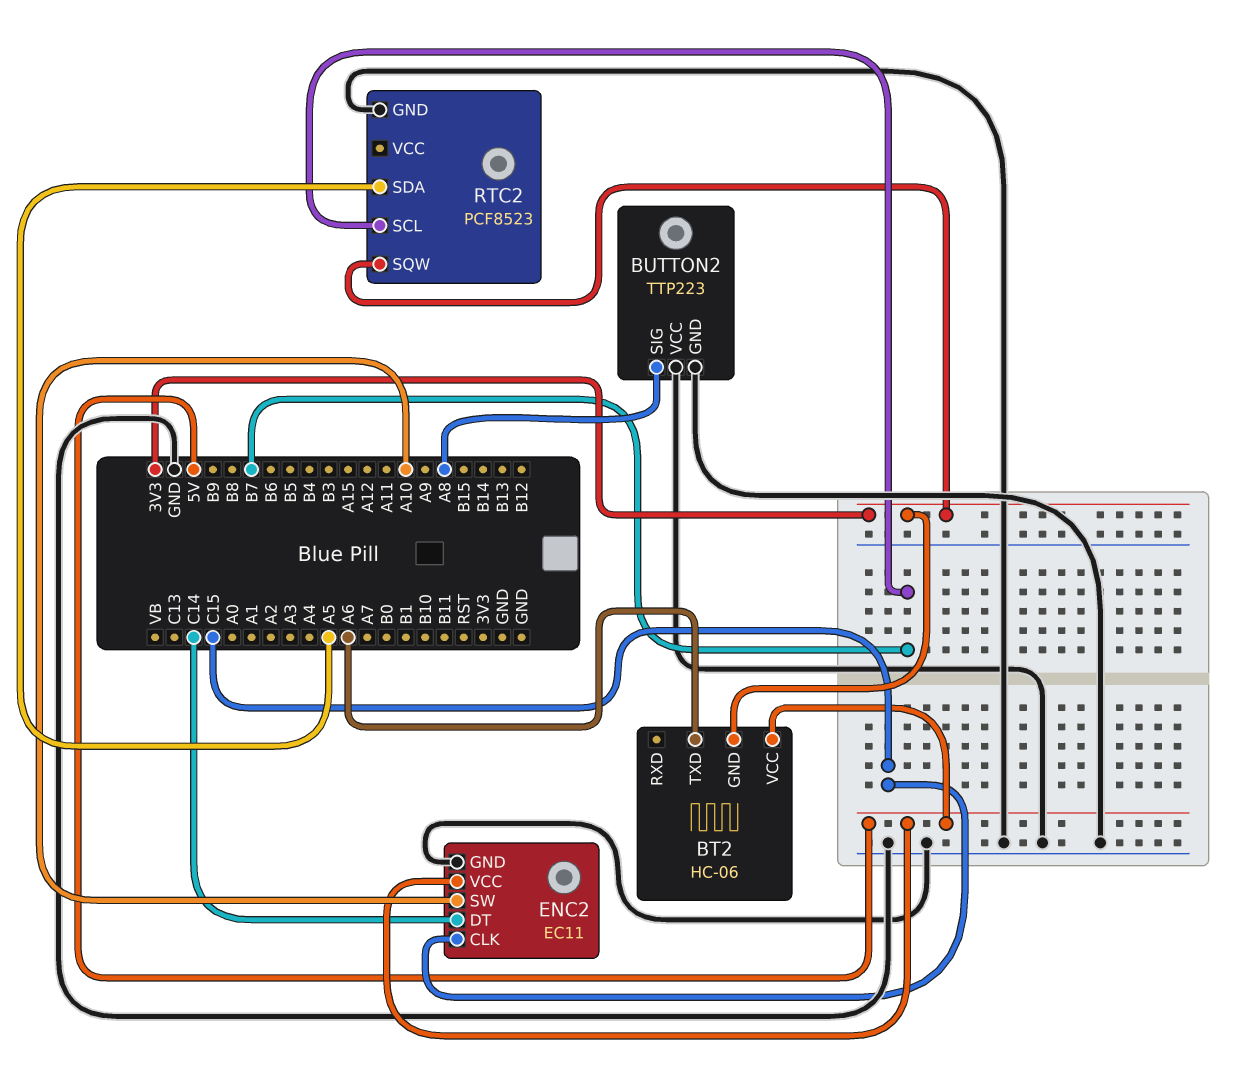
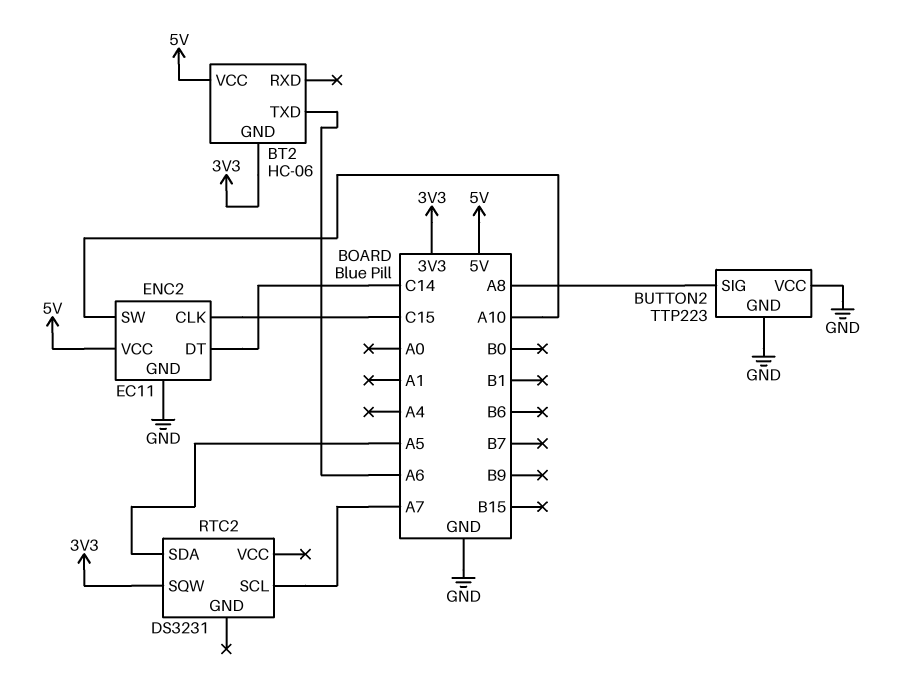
RTC2: PCF8523 -> DS3231
RTC2 pin GND: GND -> none
RTC2 pin SCL: B7 -> A7

